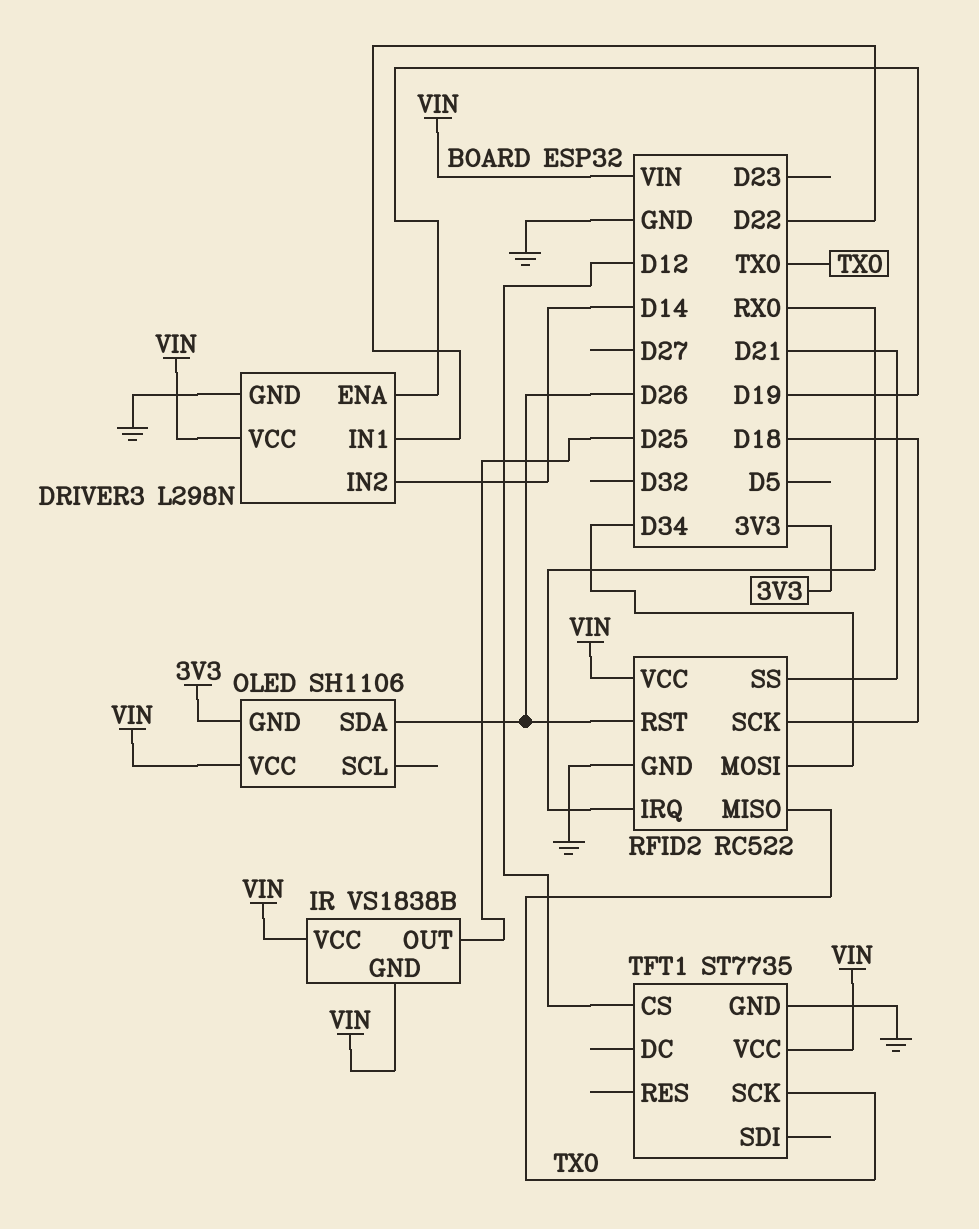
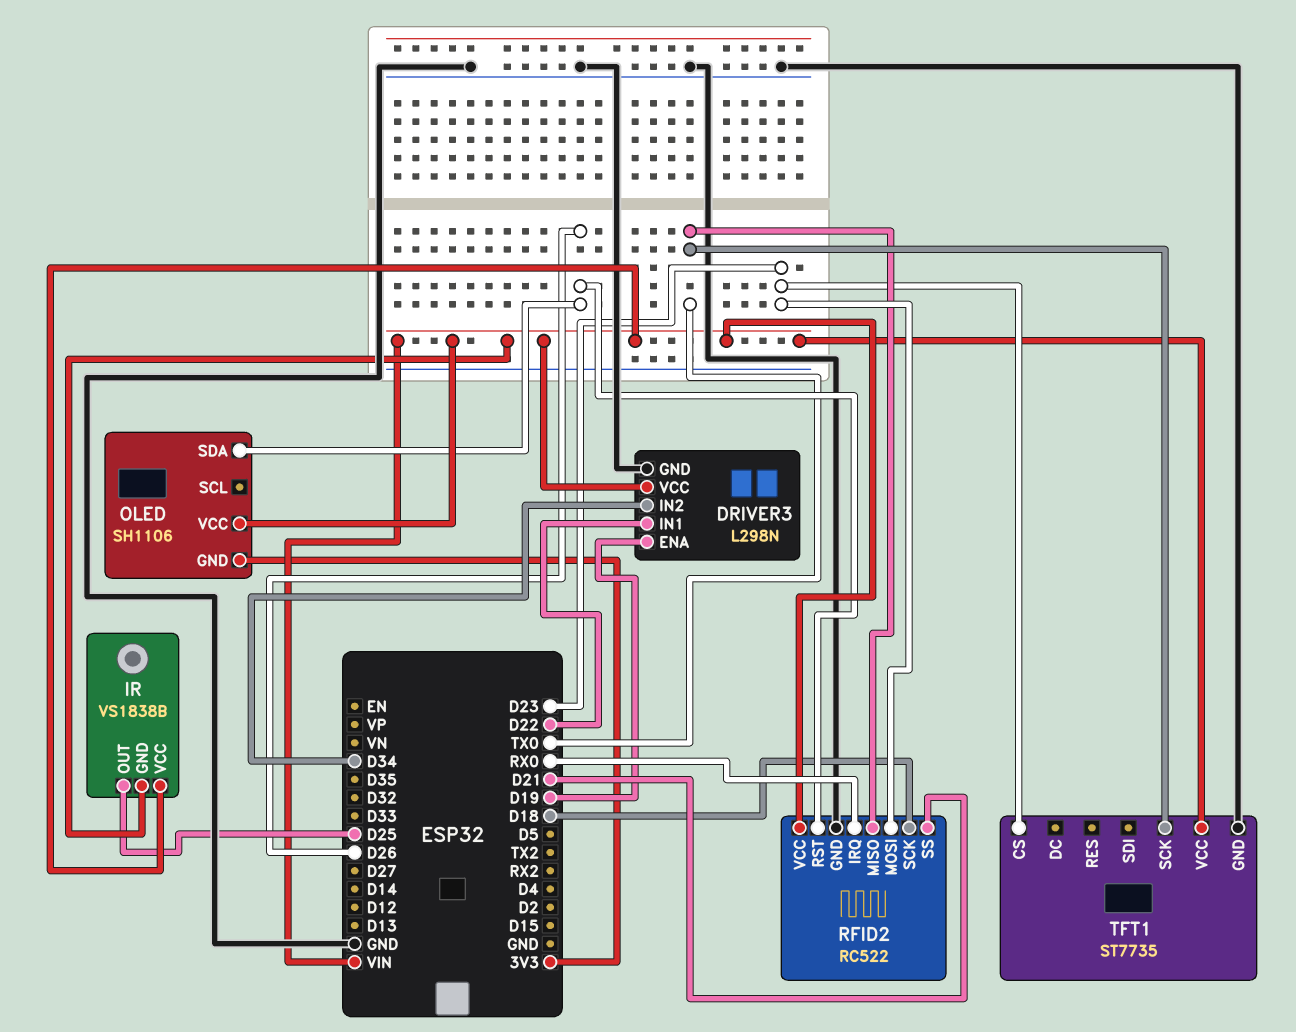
DRIVER3 pin IN2: D14 -> D34
RFID2 pin MOSI: D34 -> D23
TFT1 pin CS: D12 -> D23

